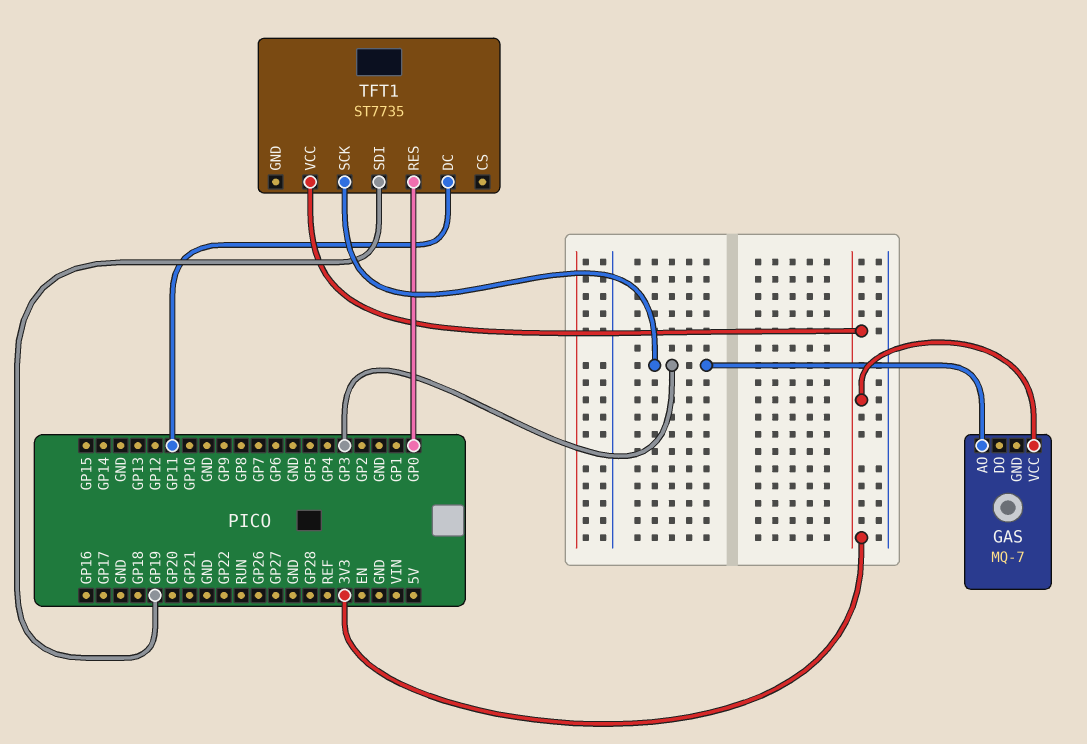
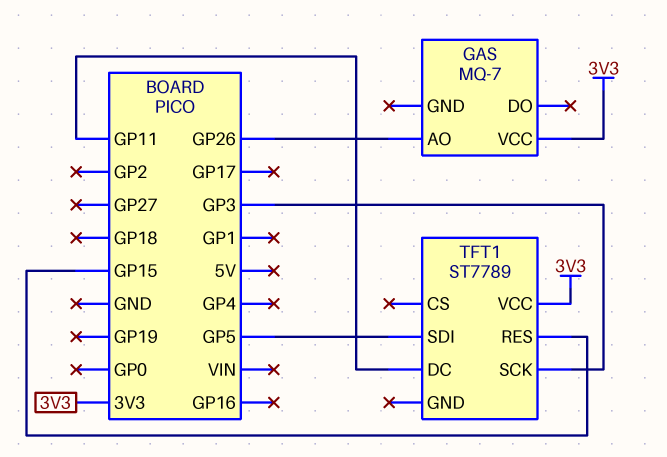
GAS pin AO: GP3 -> GP26
TFT1: ST7735 -> ST7789
TFT1 pin RES: GP0 -> GP15
TFT1 pin SDI: GP19 -> GP5

